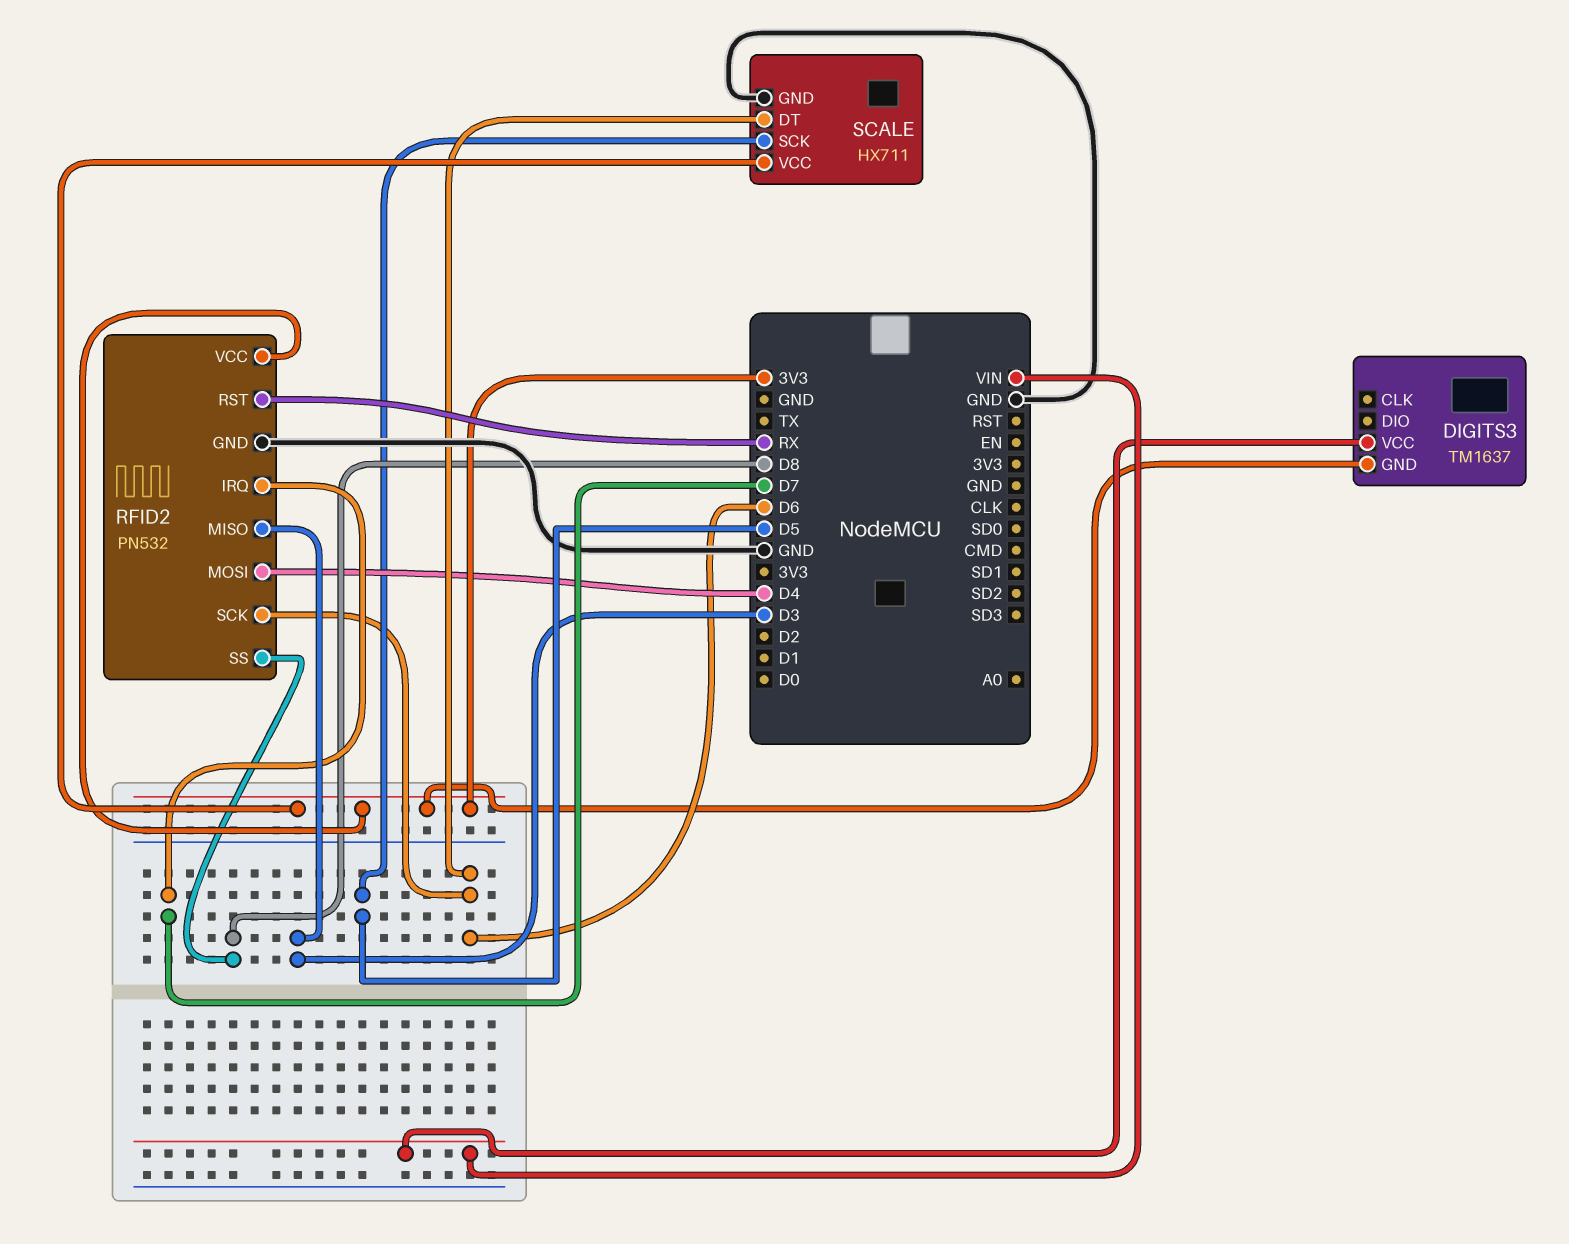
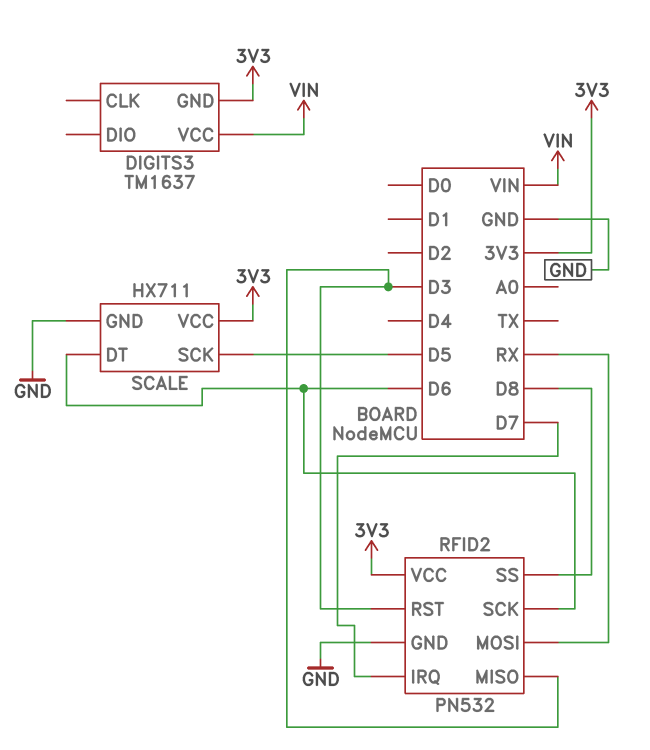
RFID2 pin MOSI: D4 -> RX
RFID2 pin RST: RX -> D3

